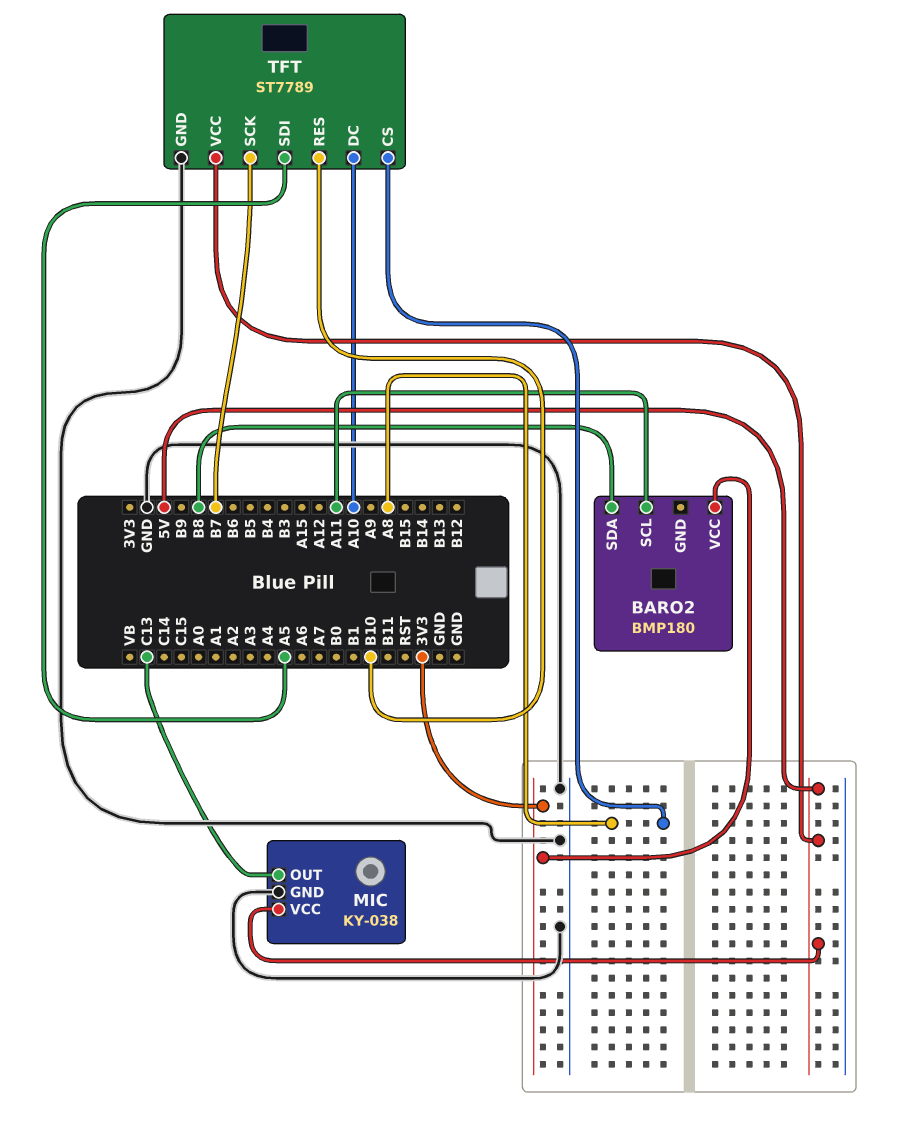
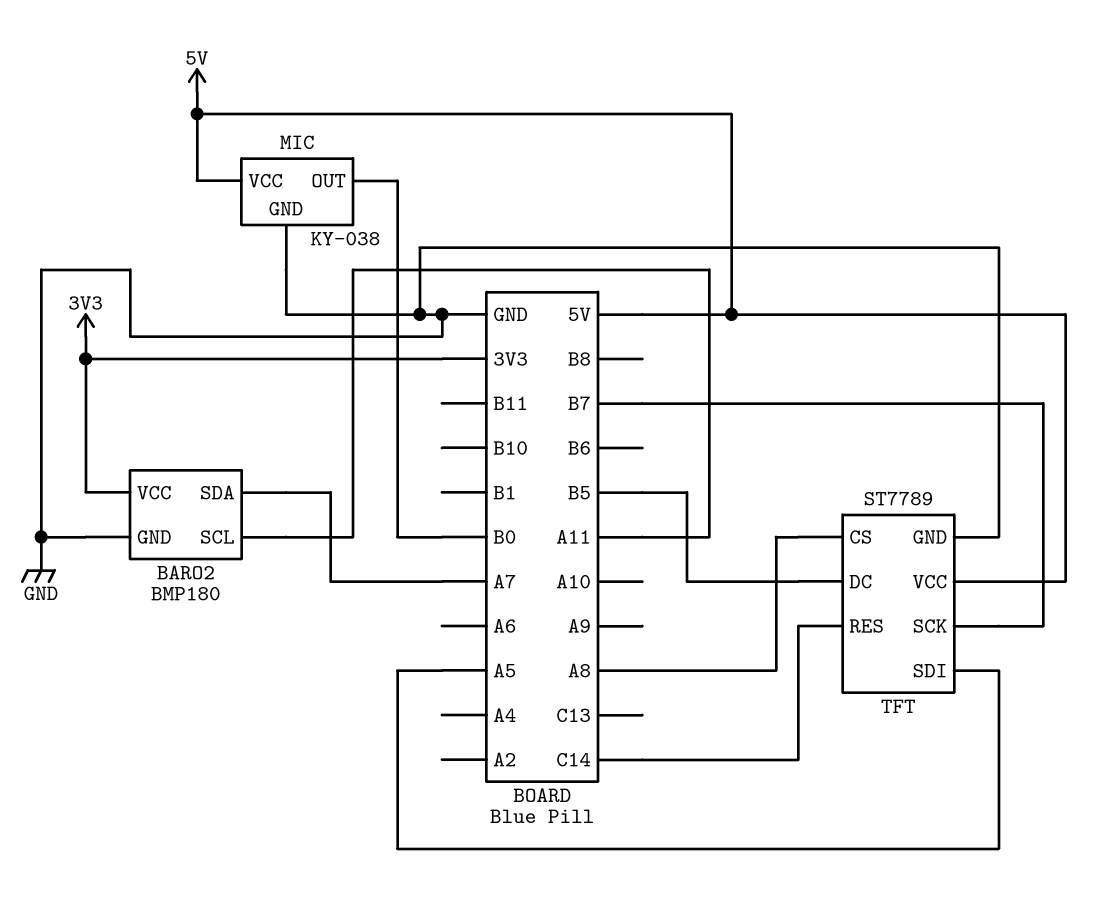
BARO2 pin GND: none -> GND
BARO2 pin SDA: B8 -> A7
MIC pin OUT: C13 -> B0
TFT pin DC: A10 -> B5
TFT pin RES: B10 -> C14

